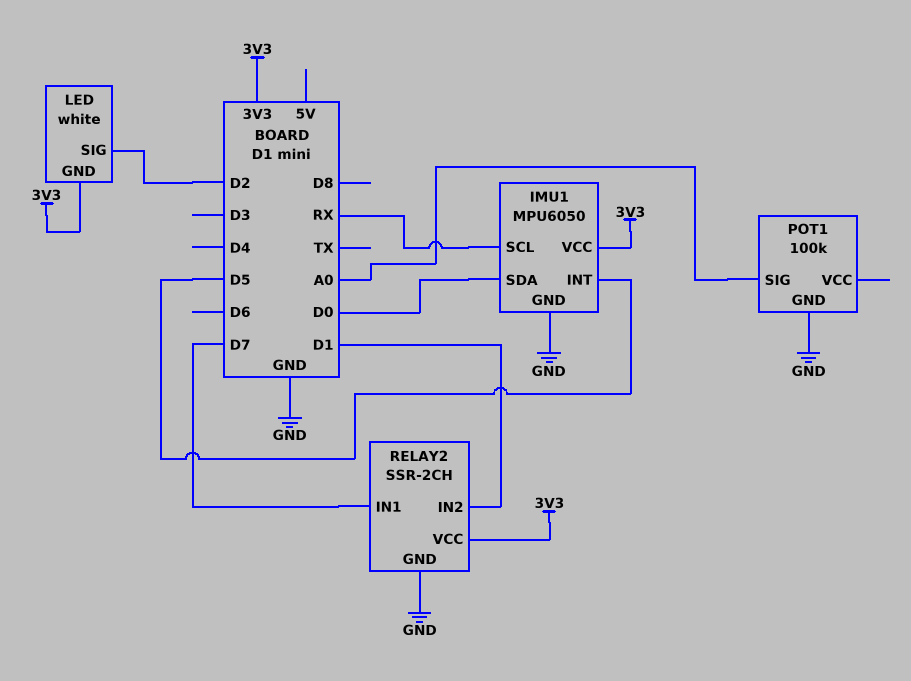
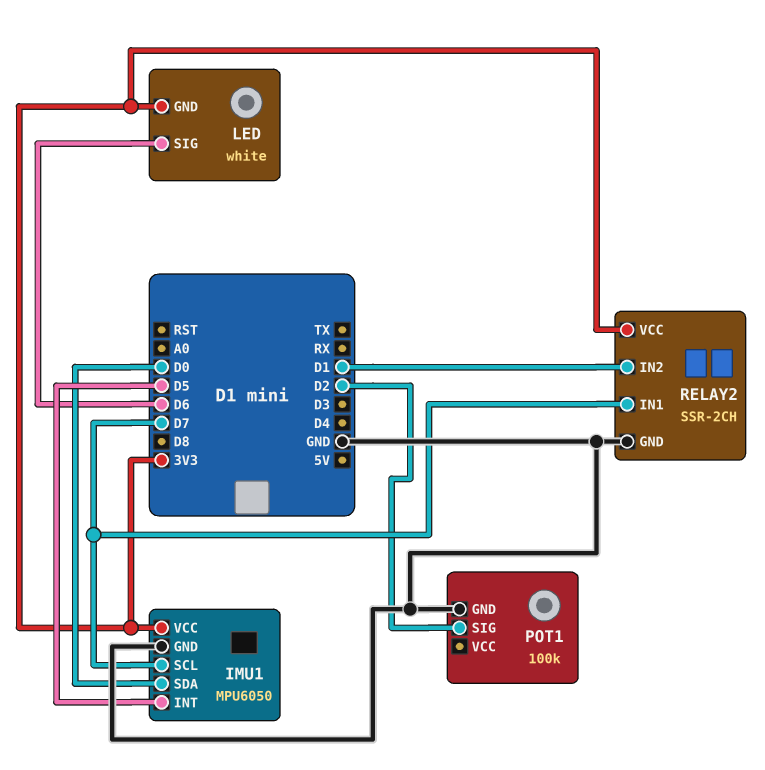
IMU1 pin SCL: RX -> D7
LED pin SIG: D2 -> D6
POT1 pin SIG: A0 -> D2

